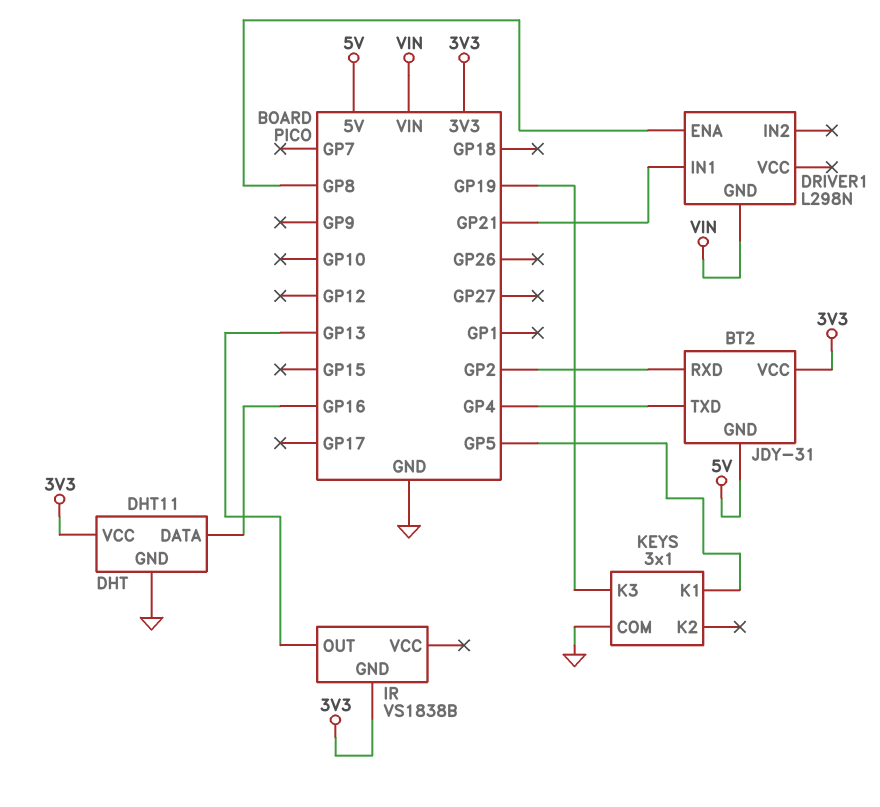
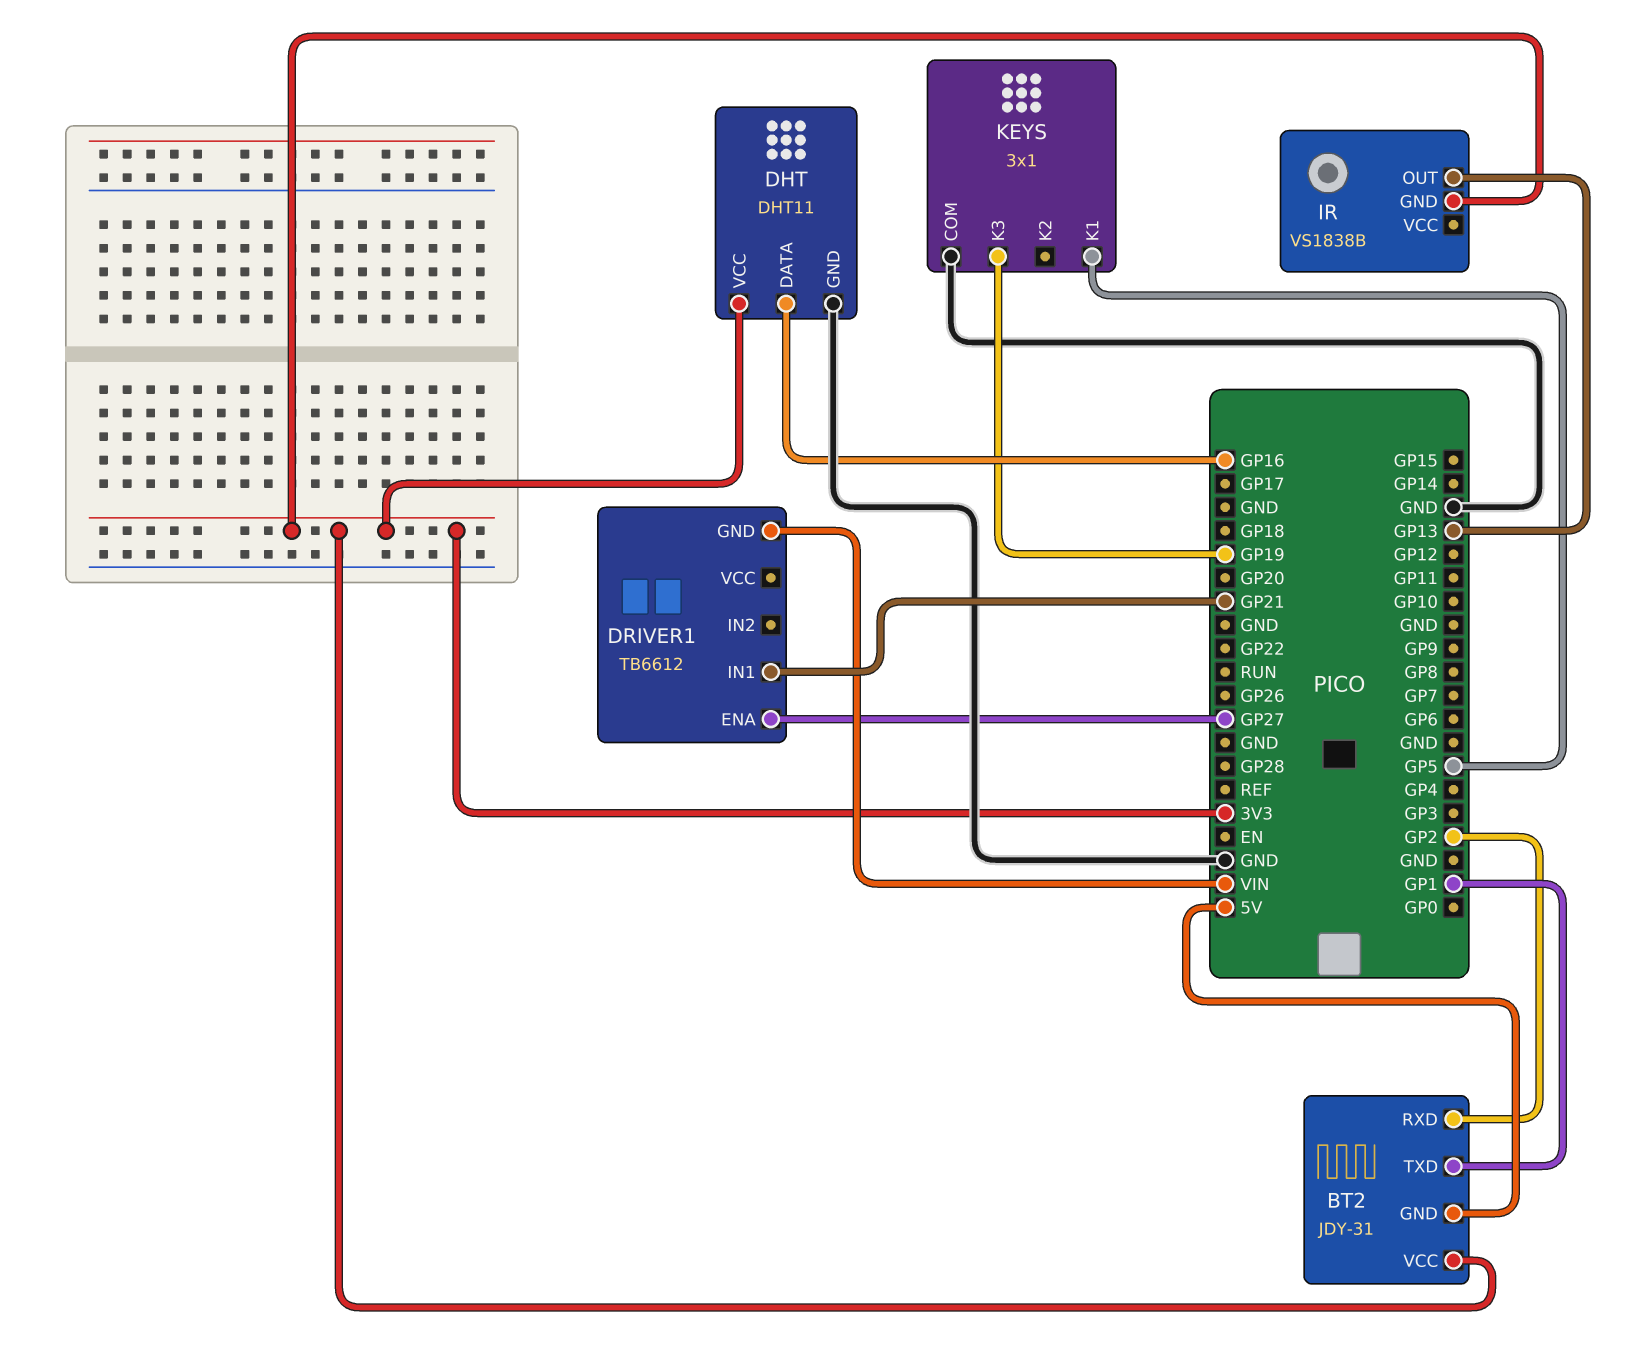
BT2 pin TXD: GP4 -> GP1
DRIVER1: L298N -> TB6612
DRIVER1 pin ENA: GP8 -> GP27

